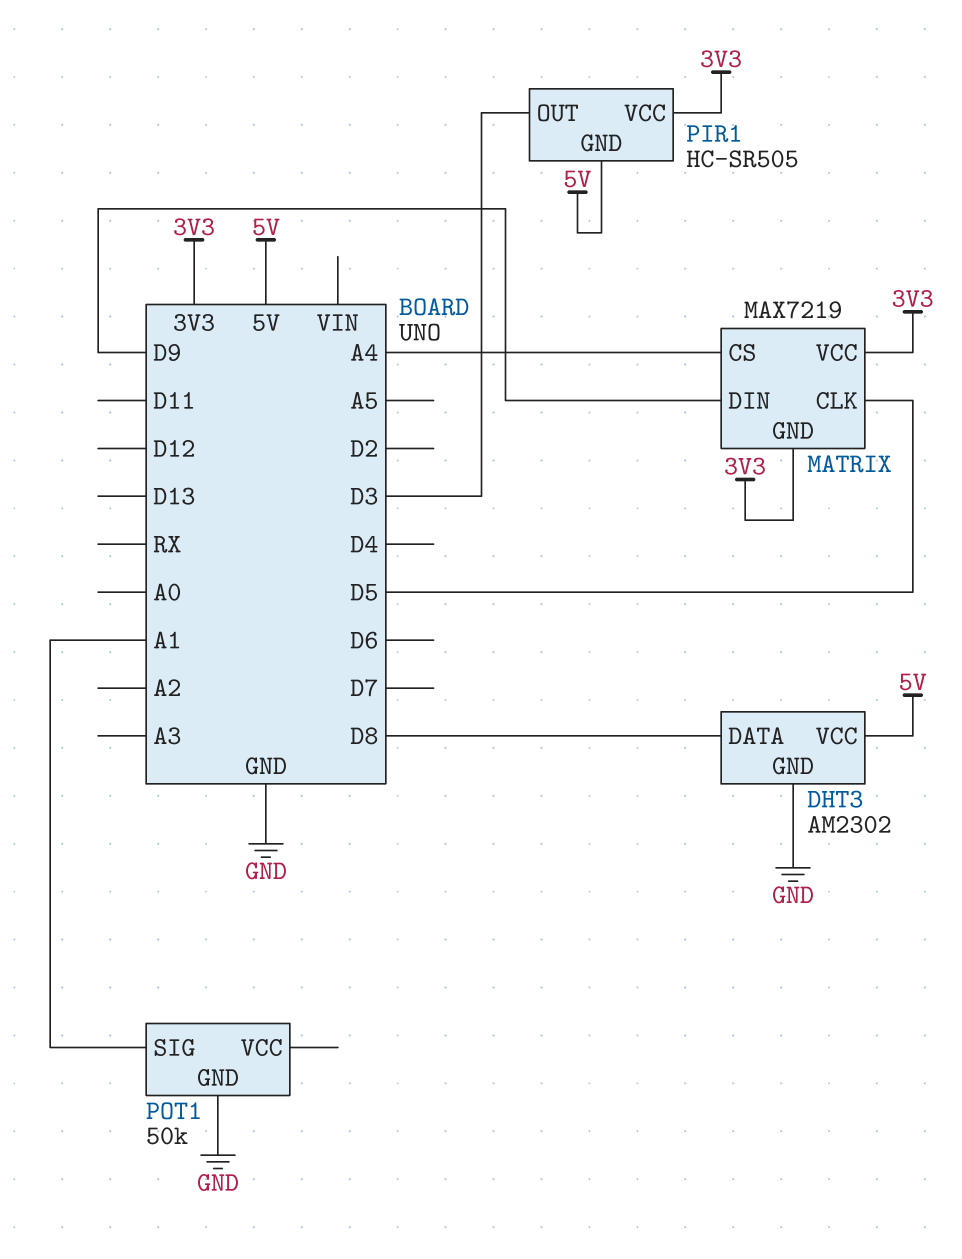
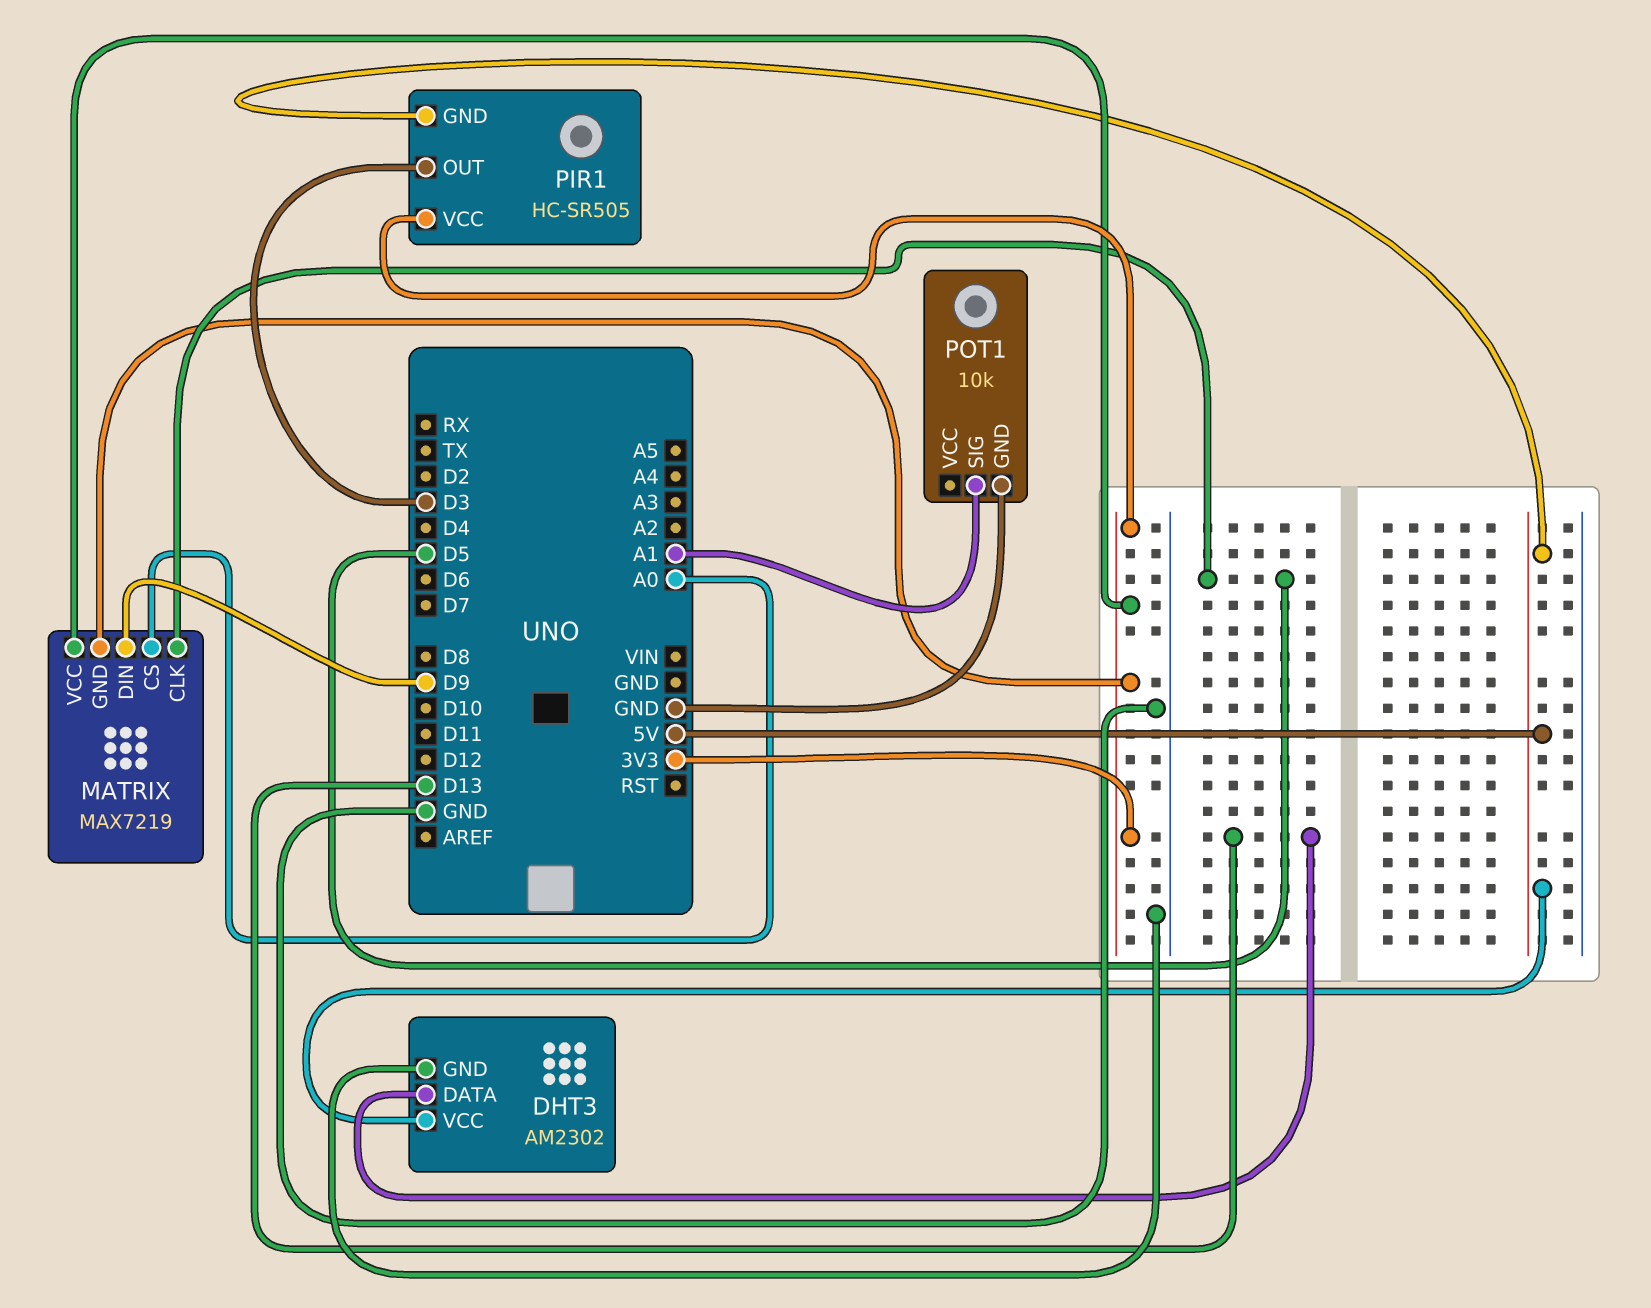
DHT3 pin DATA: D8 -> D13
MATRIX pin CS: A4 -> A0
POT1: 50k -> 10k

